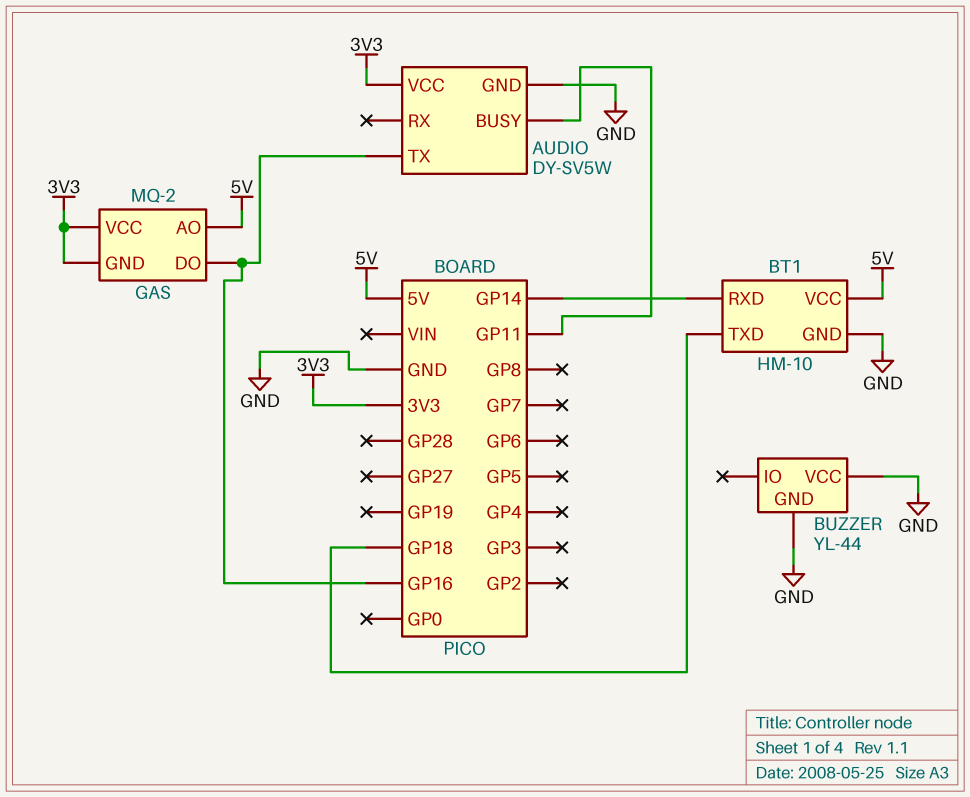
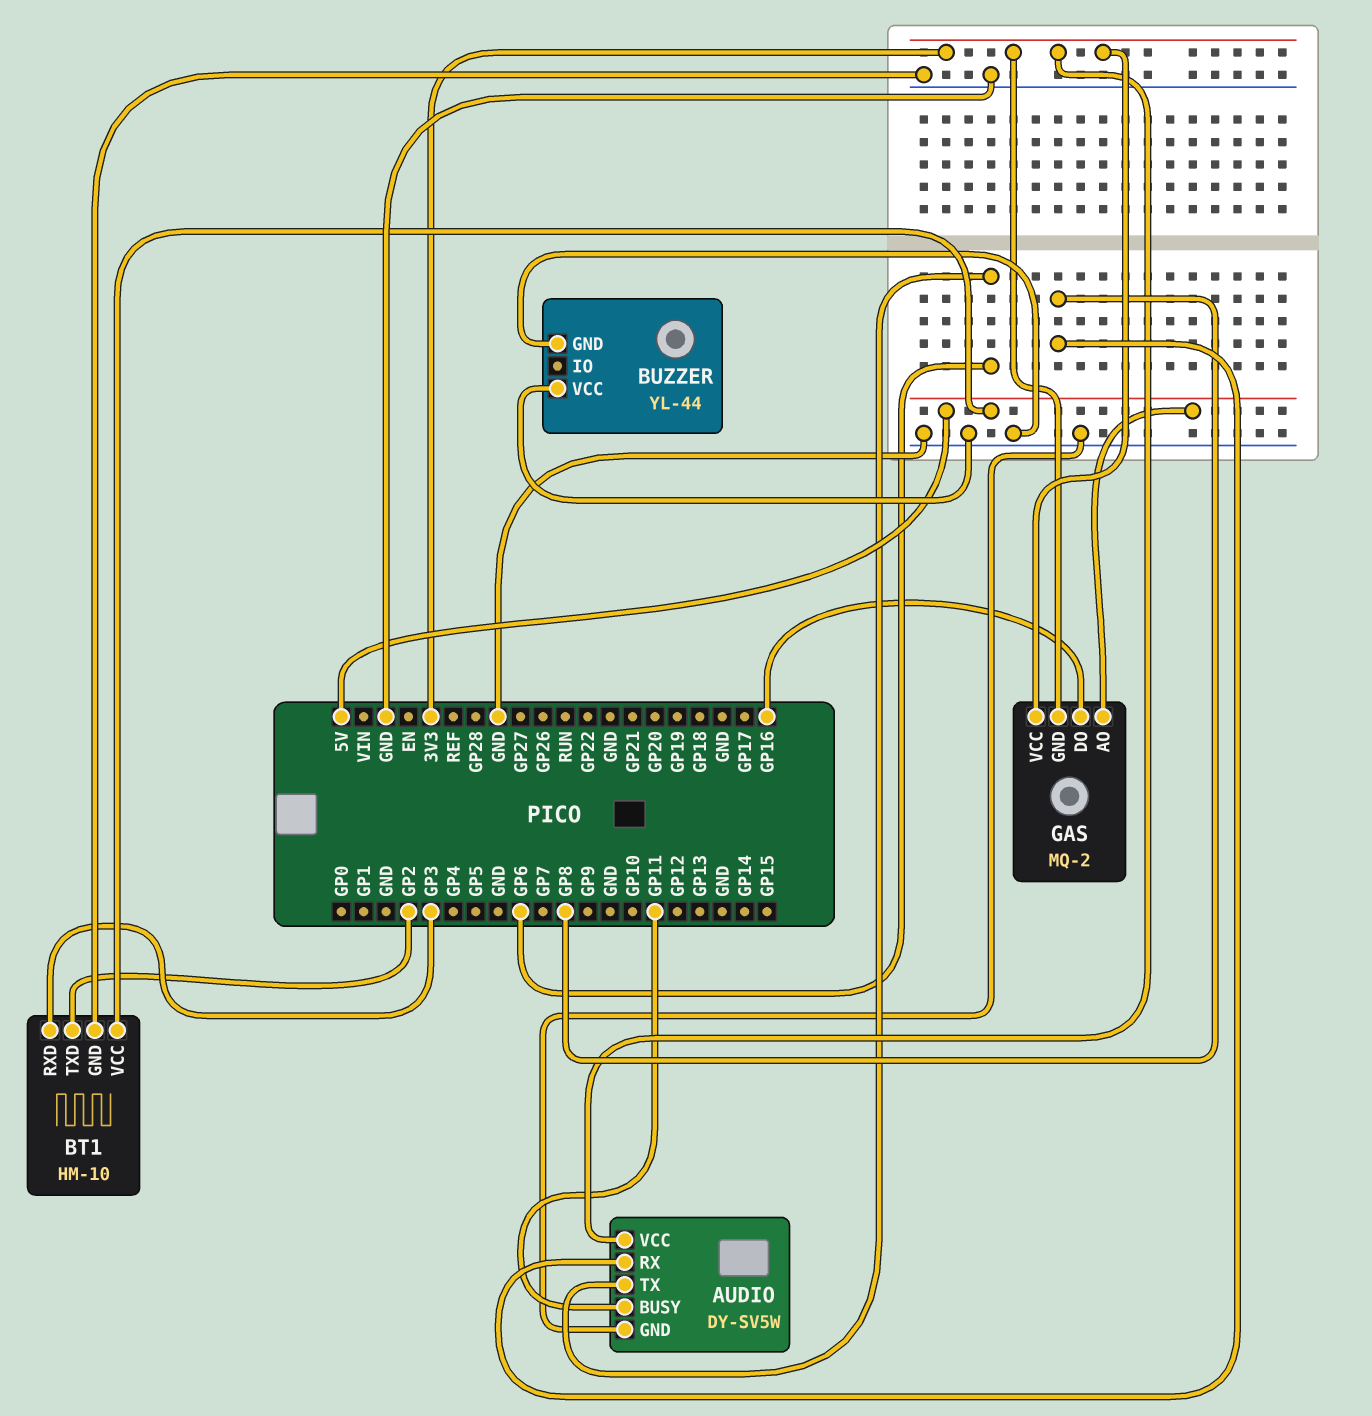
AUDIO pin RX: none -> GP8
AUDIO pin TX: GP16 -> GP6
BT1 pin RXD: GP14 -> GP3
BT1 pin TXD: GP18 -> GP2

